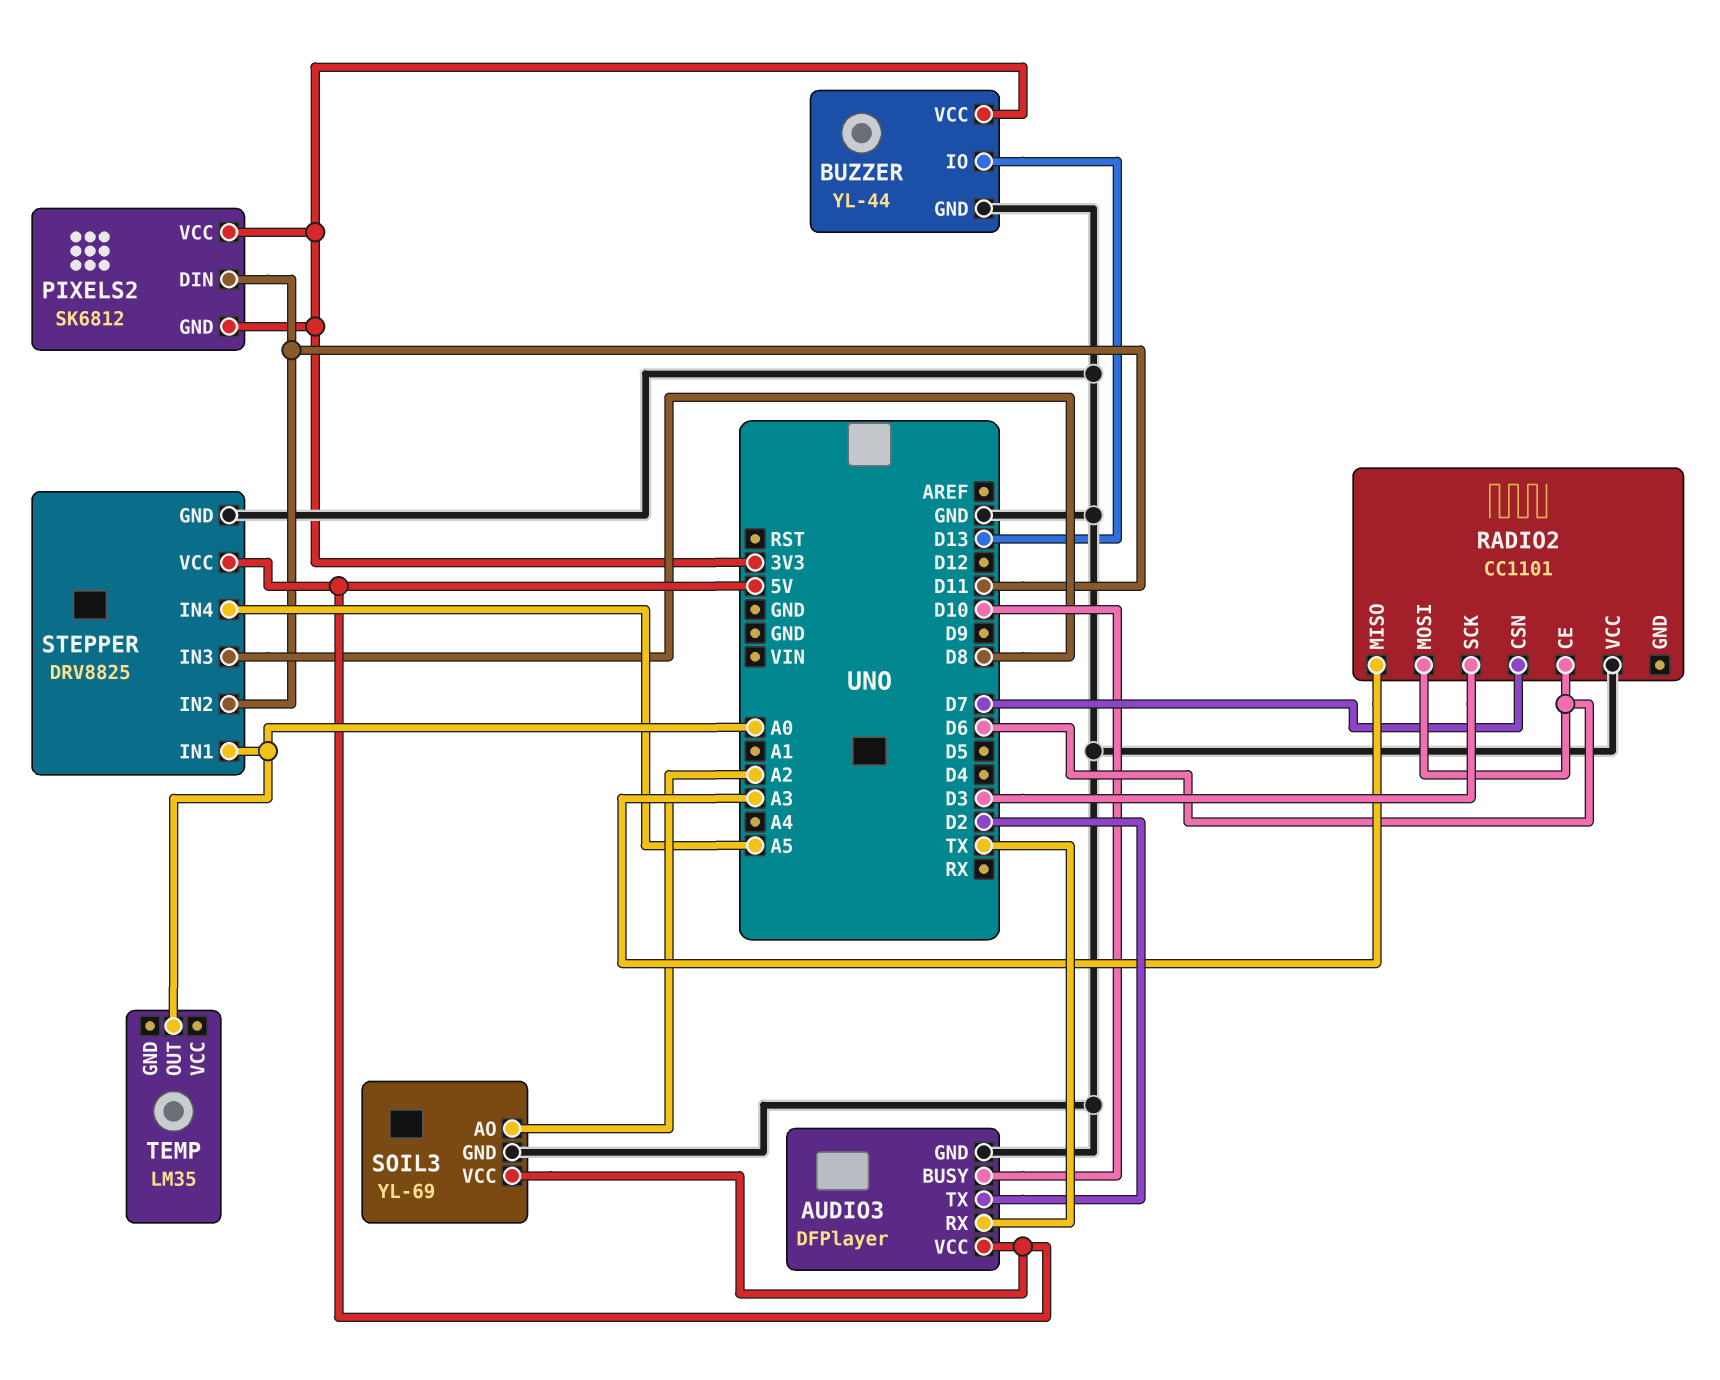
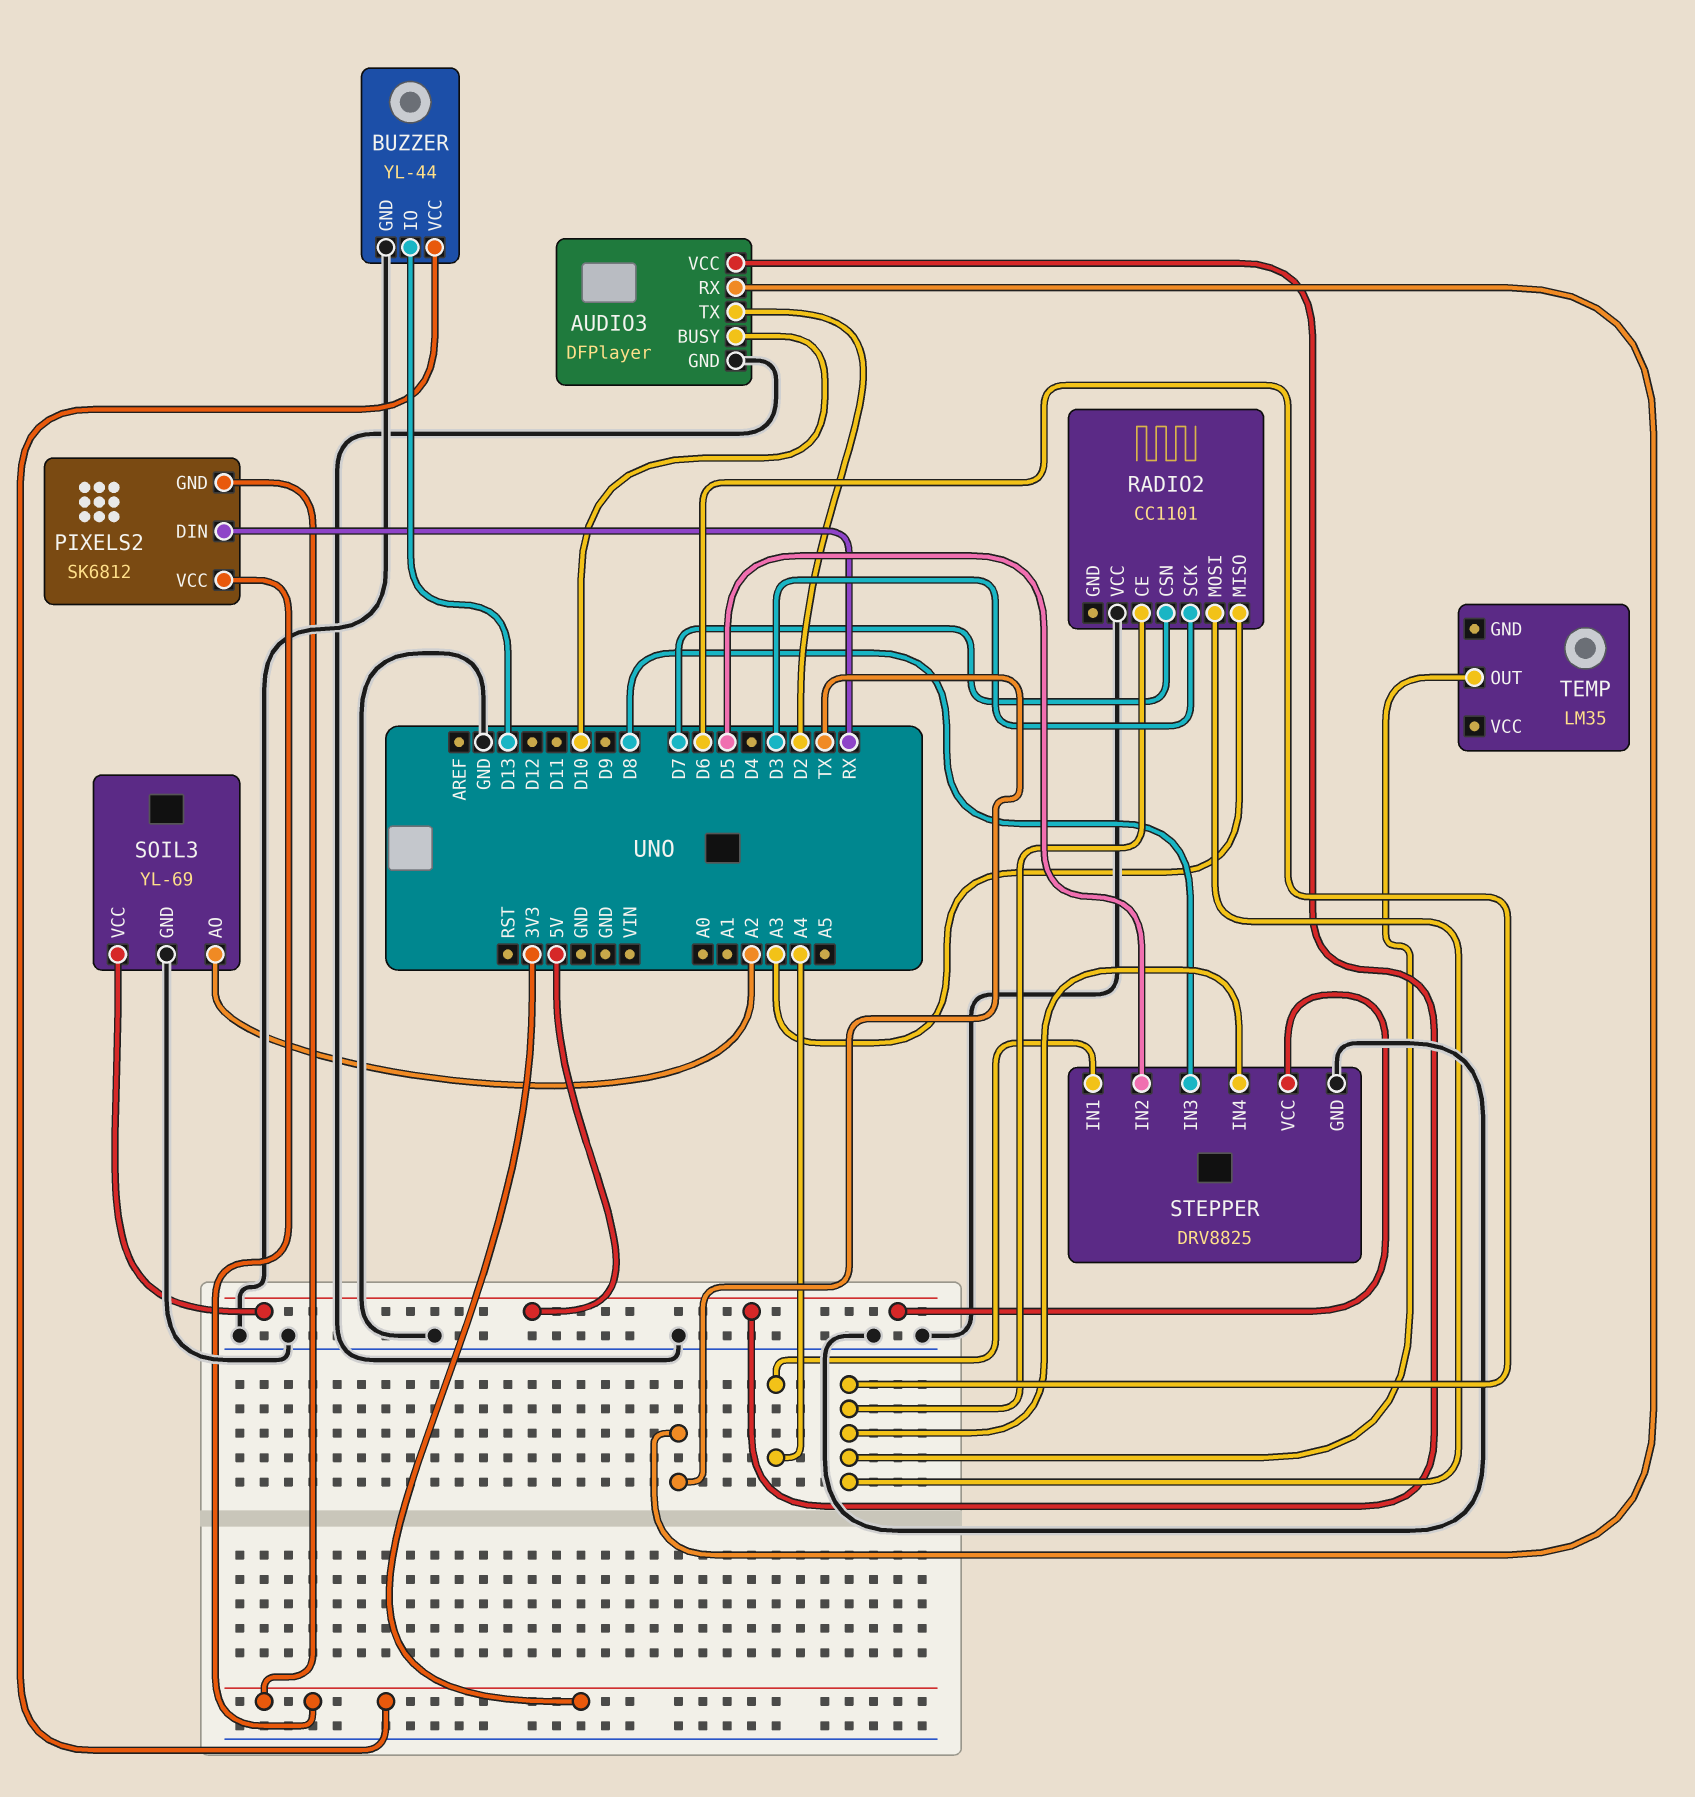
PIXELS2 pin DIN: D11 -> RX
STEPPER pin IN1: A0 -> A4
STEPPER pin IN2: D11 -> D5
STEPPER pin IN4: A5 -> D6
TEMP pin OUT: A0 -> D6

